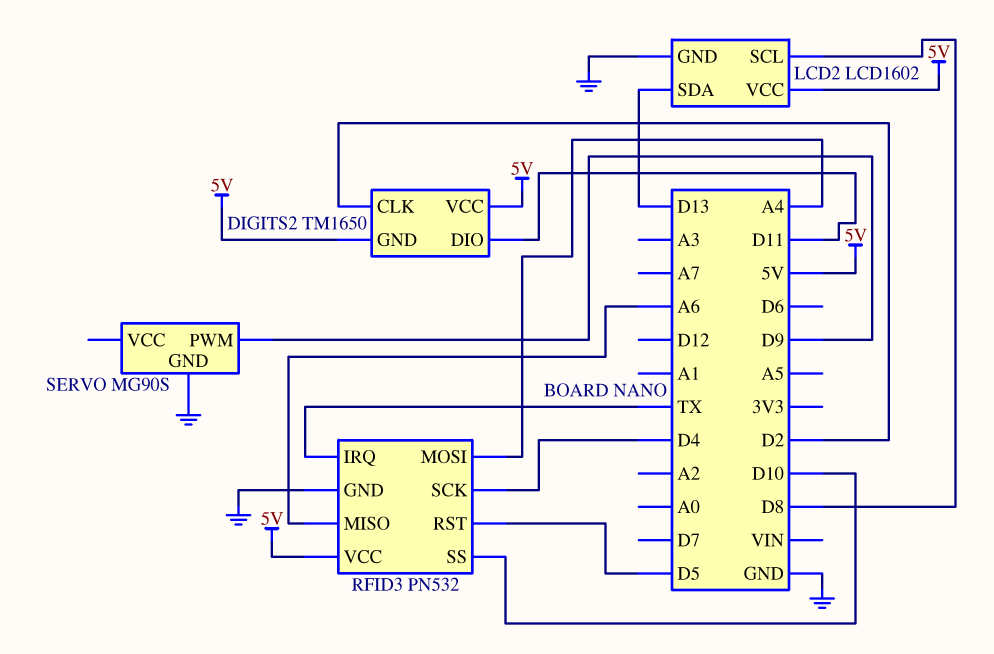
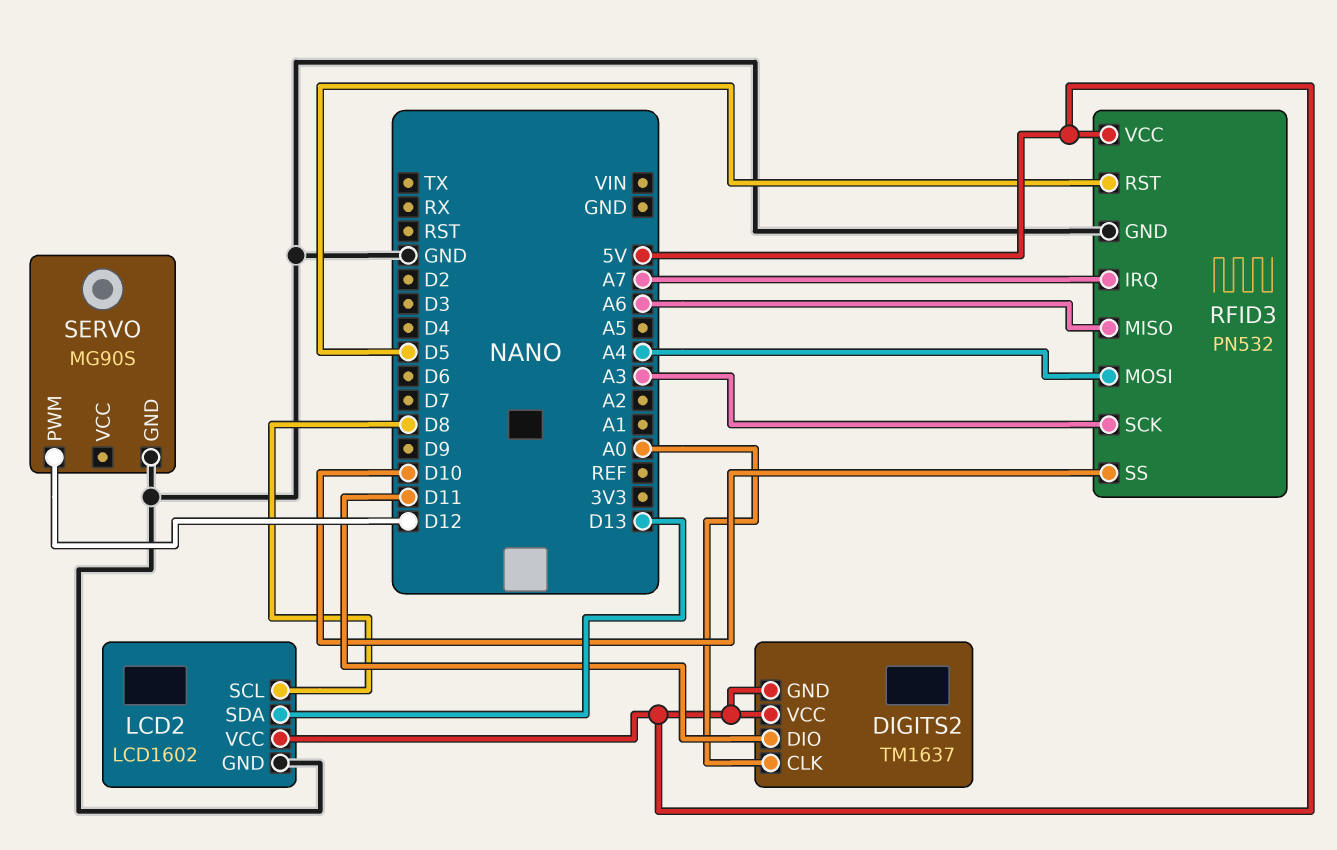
DIGITS2: TM1650 -> TM1637
DIGITS2 pin CLK: D2 -> A0
RFID3 pin IRQ: TX -> A7
RFID3 pin SCK: D4 -> A3
SERVO pin PWM: D9 -> D12

